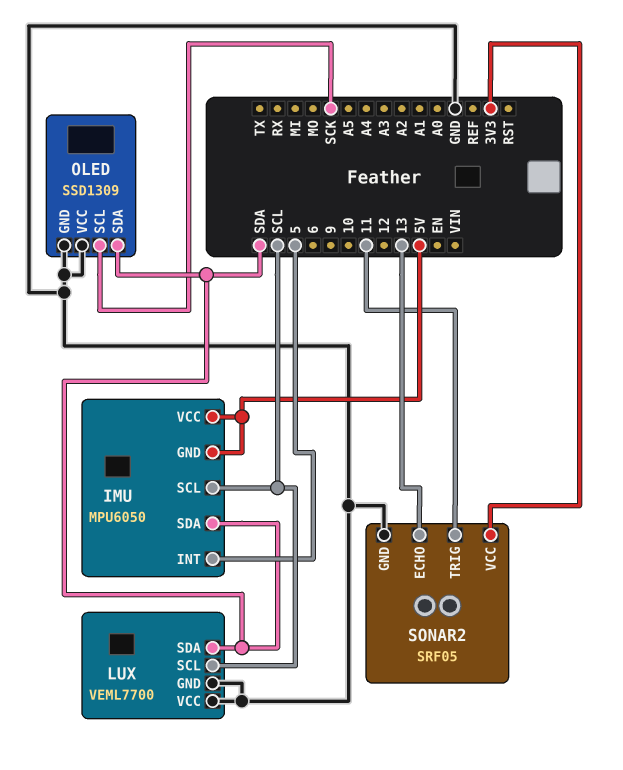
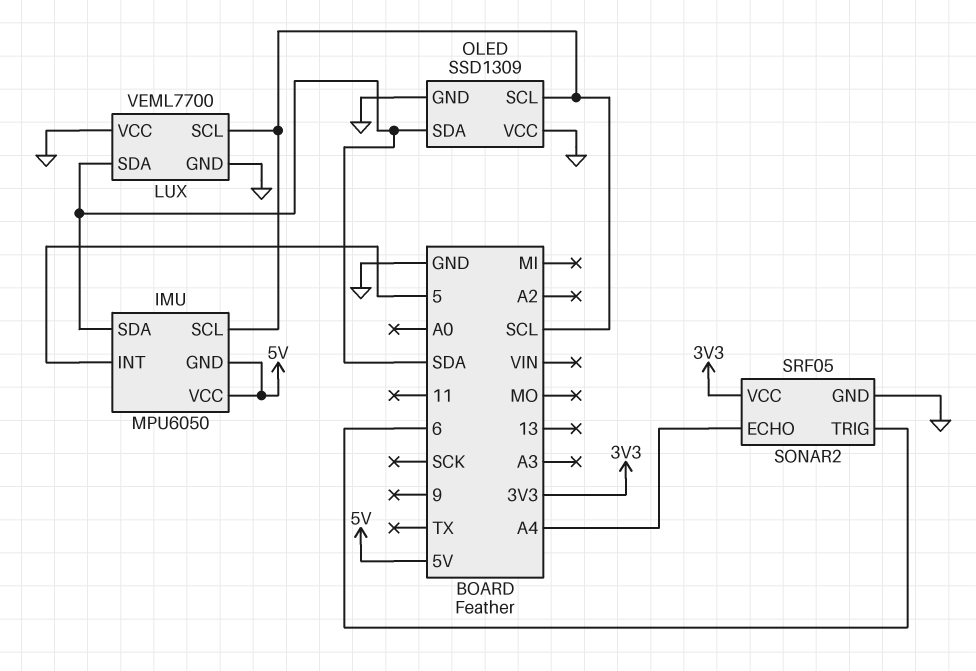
OLED pin SCL: SCK -> SCL
SONAR2 pin ECHO: 13 -> A4
SONAR2 pin TRIG: 11 -> 6

